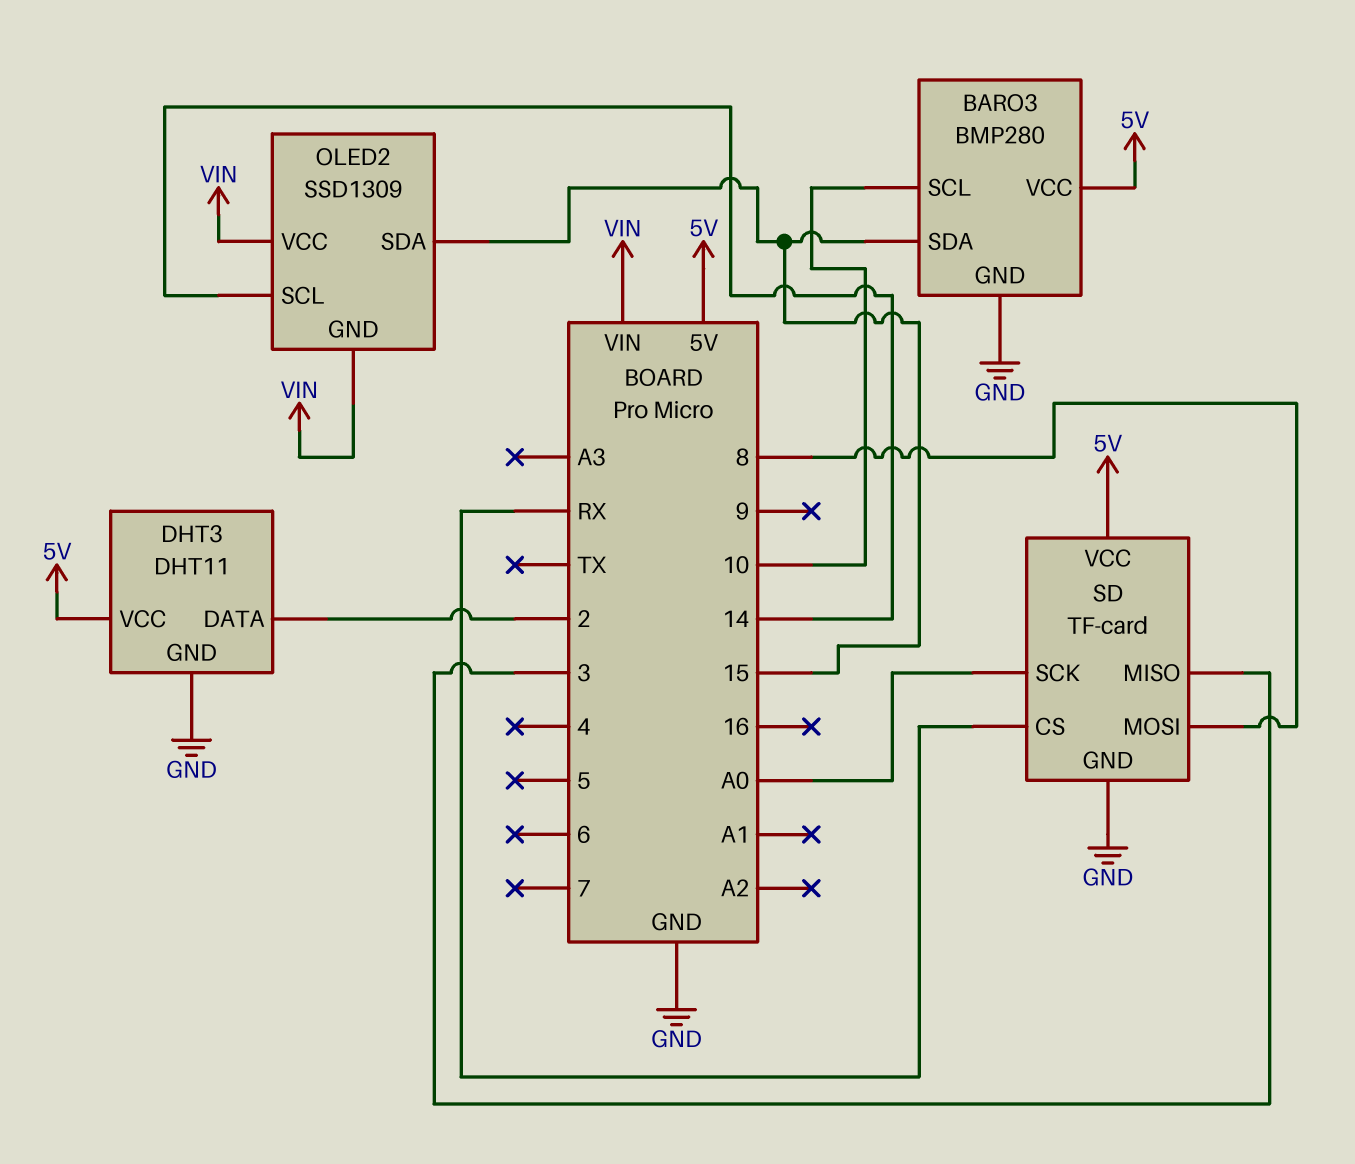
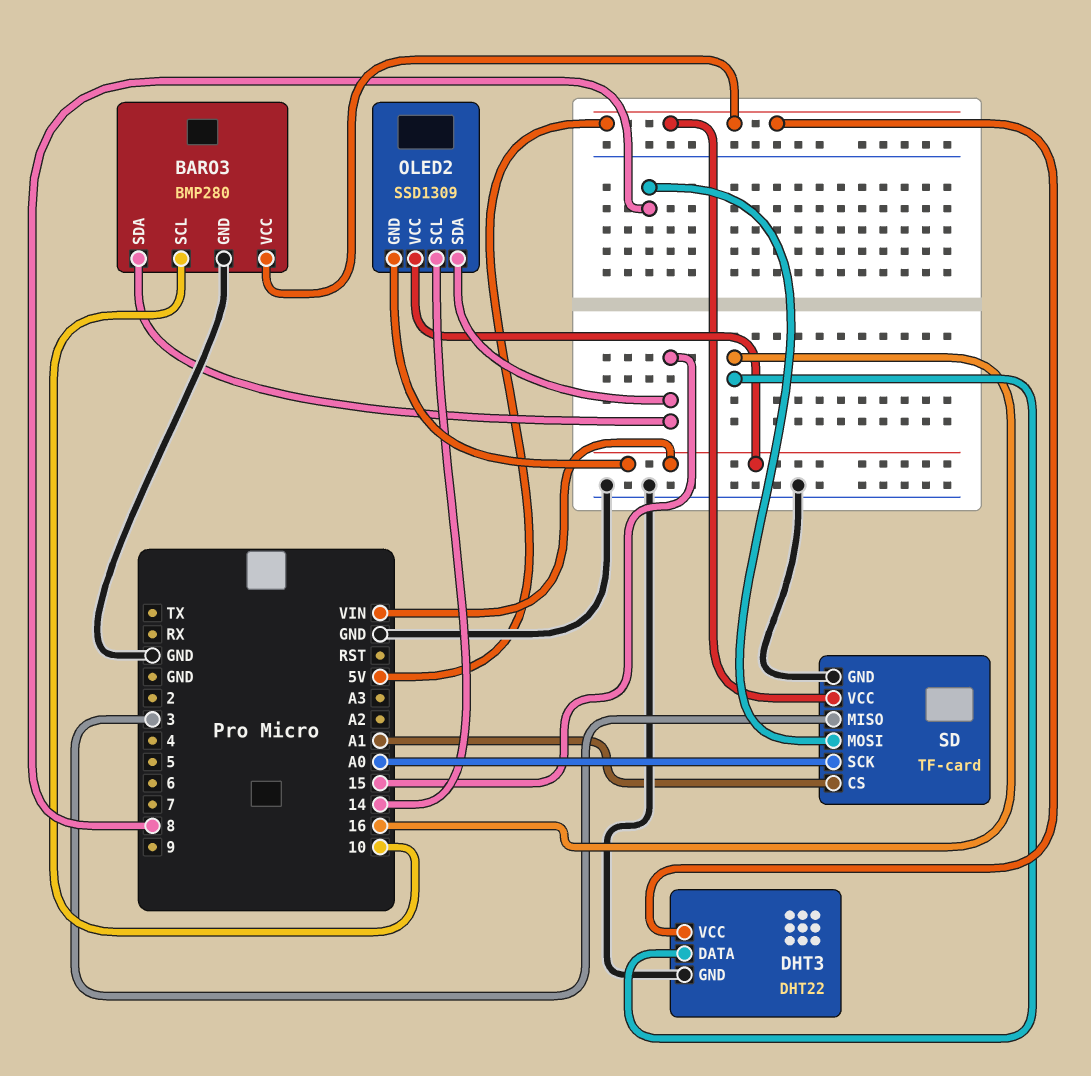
DHT3: DHT11 -> DHT22
DHT3 pin DATA: 2 -> 16
SD pin CS: RX -> A1

